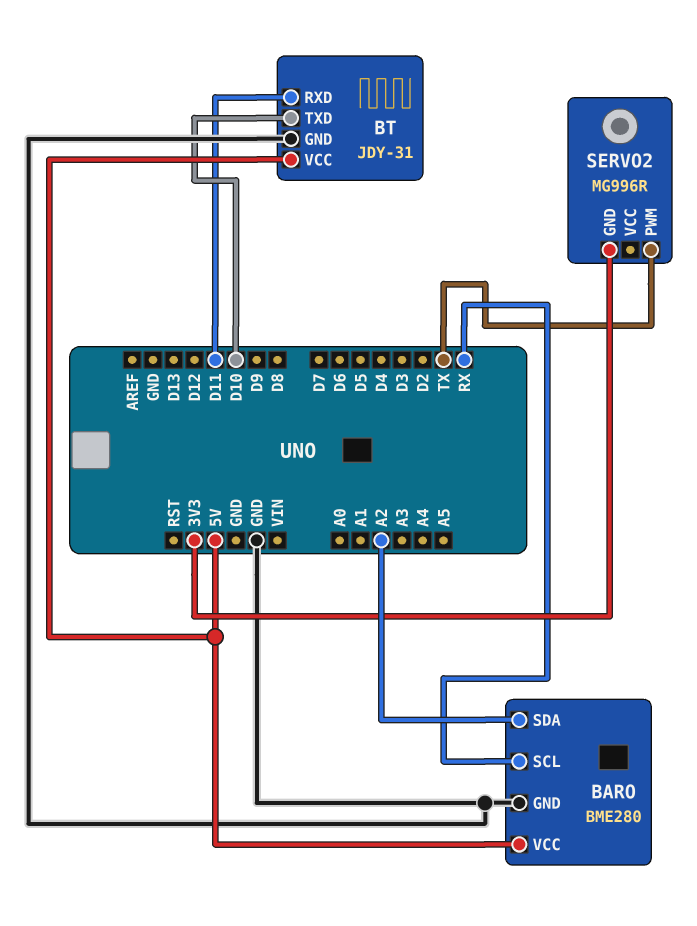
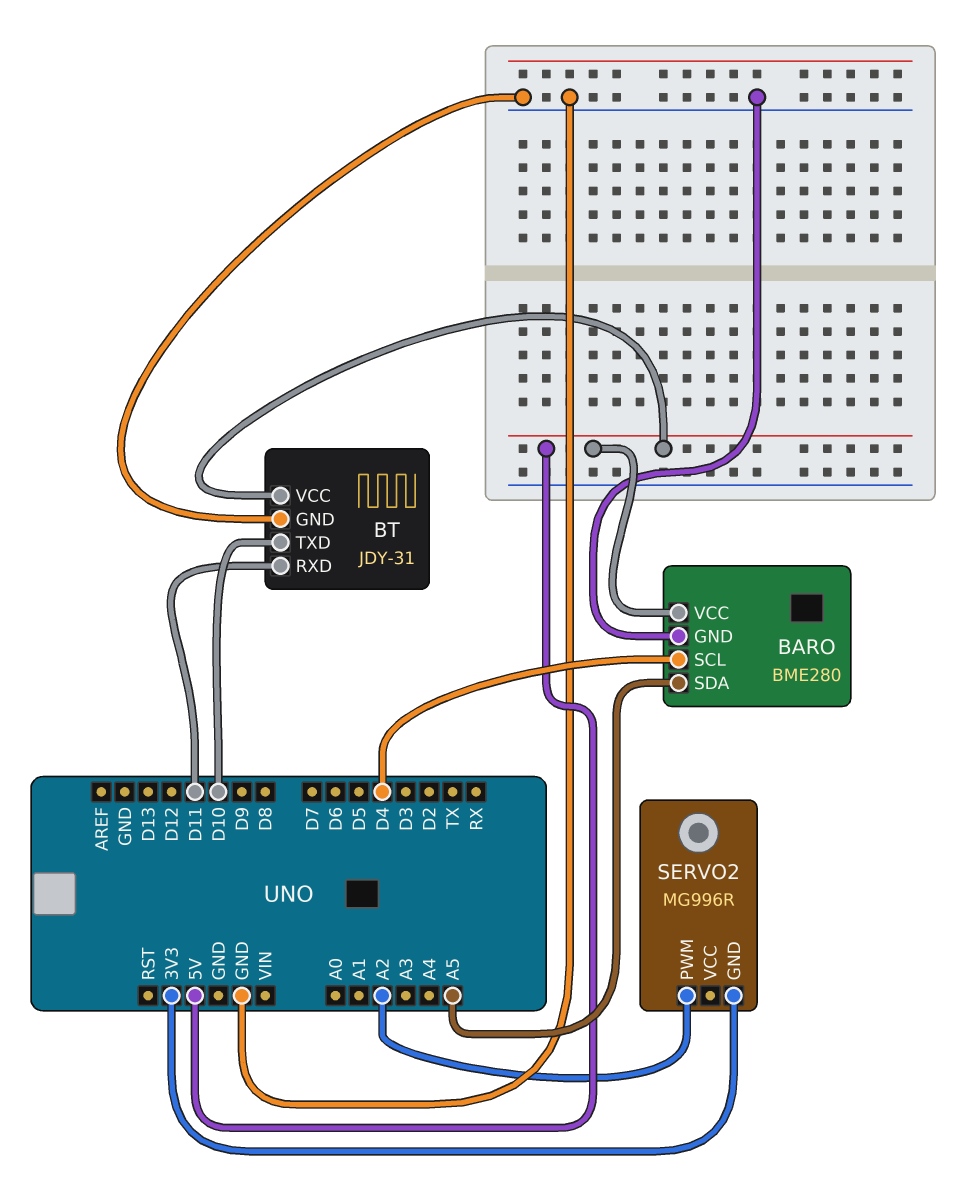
BARO pin SCL: RX -> D4
BARO pin SDA: A2 -> A5
SERVO2 pin PWM: TX -> A2

